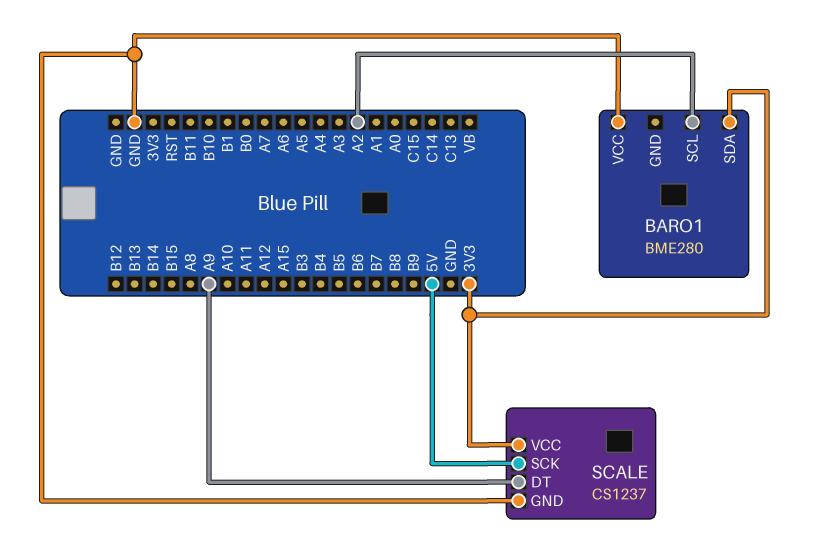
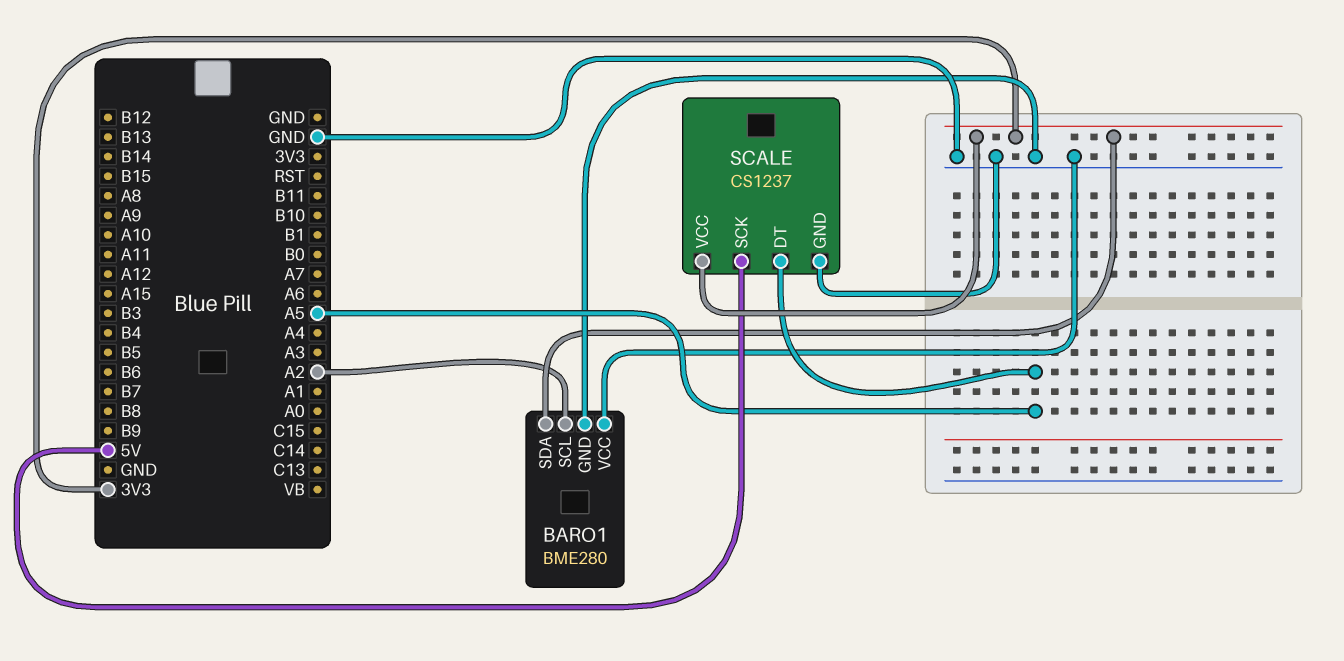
BARO1 pin GND: none -> GND
SCALE pin DT: A9 -> A5

